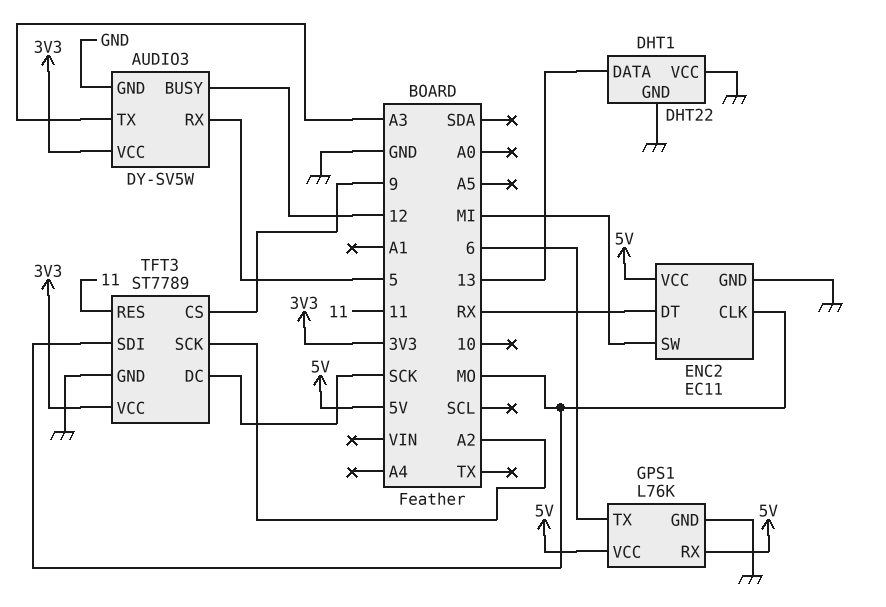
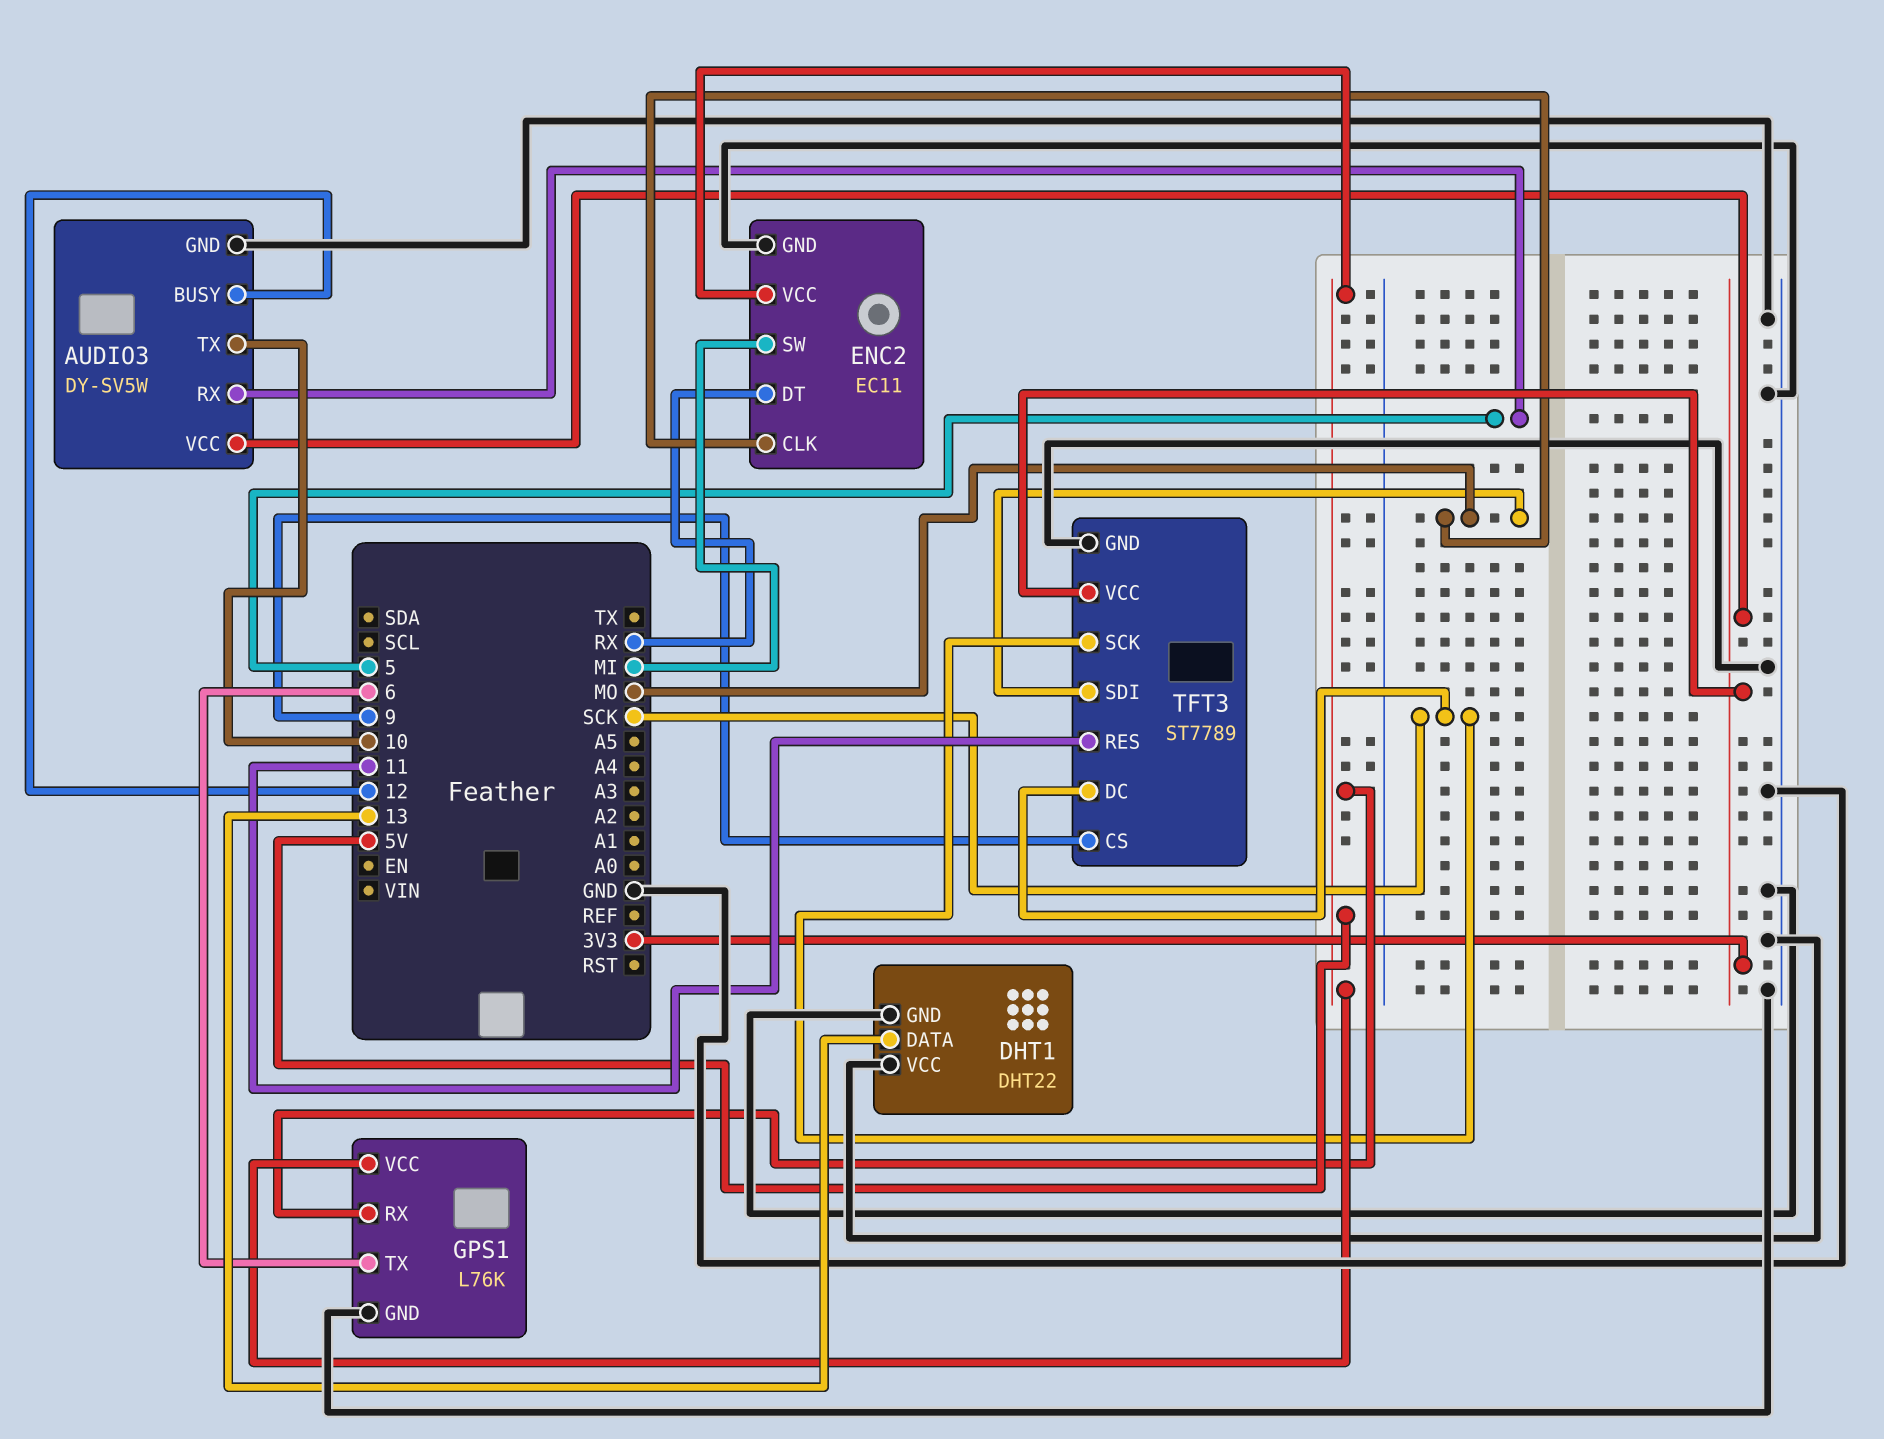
AUDIO3 pin TX: A3 -> 10
TFT3 pin SCK: A2 -> SCK

